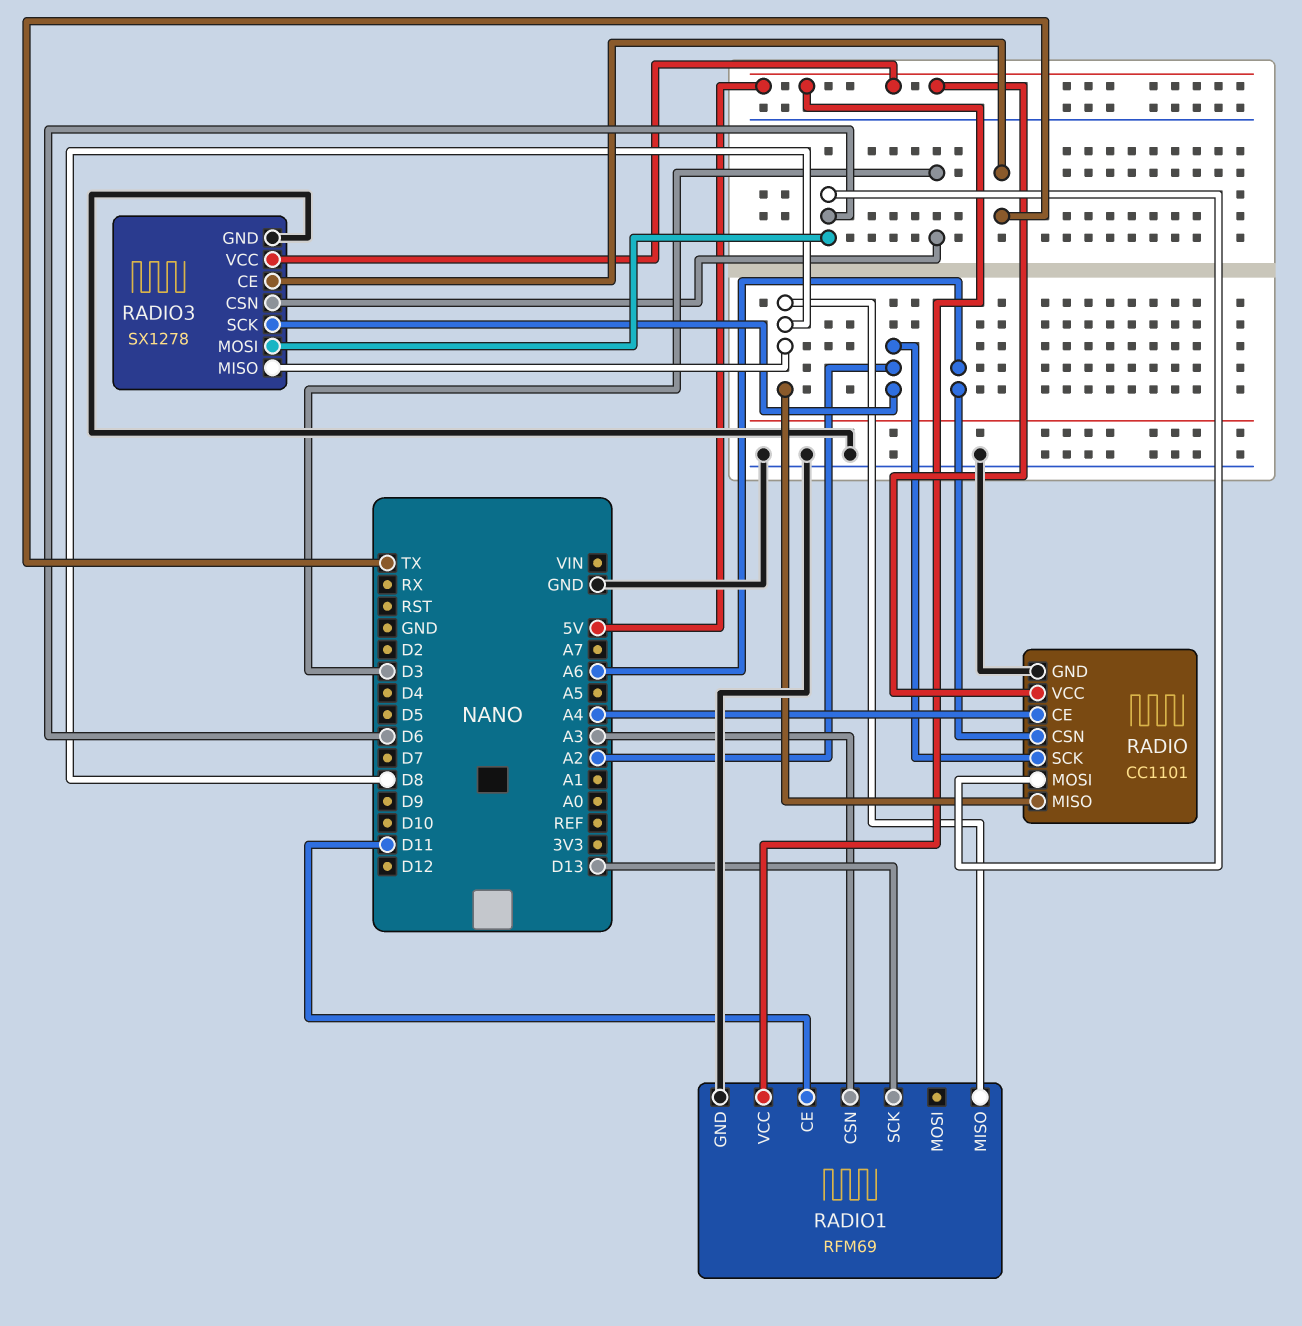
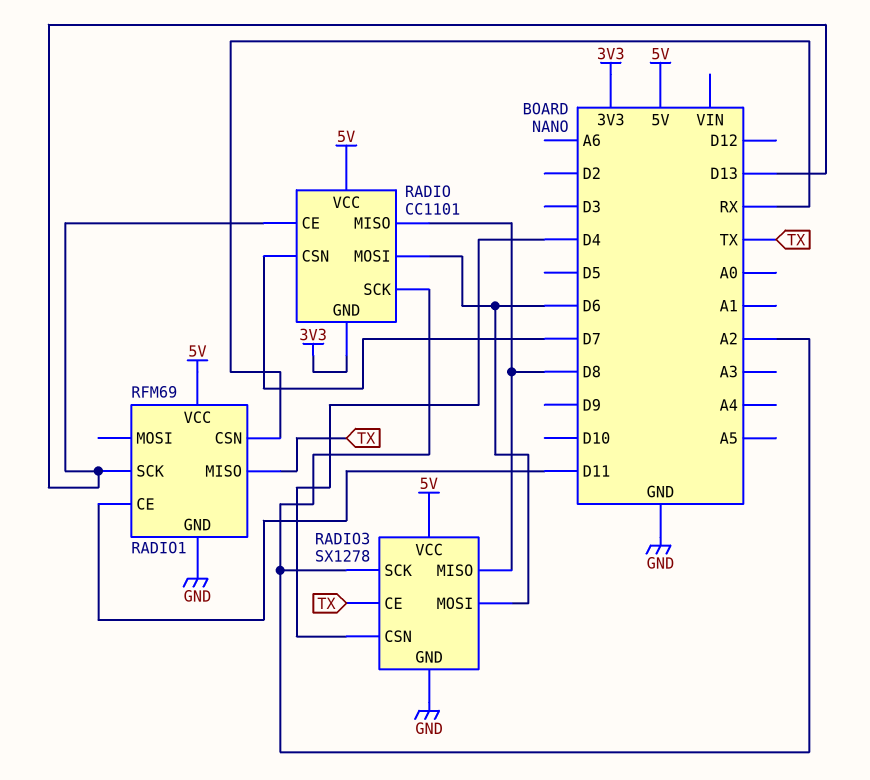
RADIO pin CE: A4 -> D13
RADIO pin CSN: A6 -> D7
RADIO pin GND: GND -> 3V3
RADIO1 pin CSN: A3 -> RX
RADIO1 pin MISO: D8 -> TX
RADIO3 pin CSN: D3 -> D4

